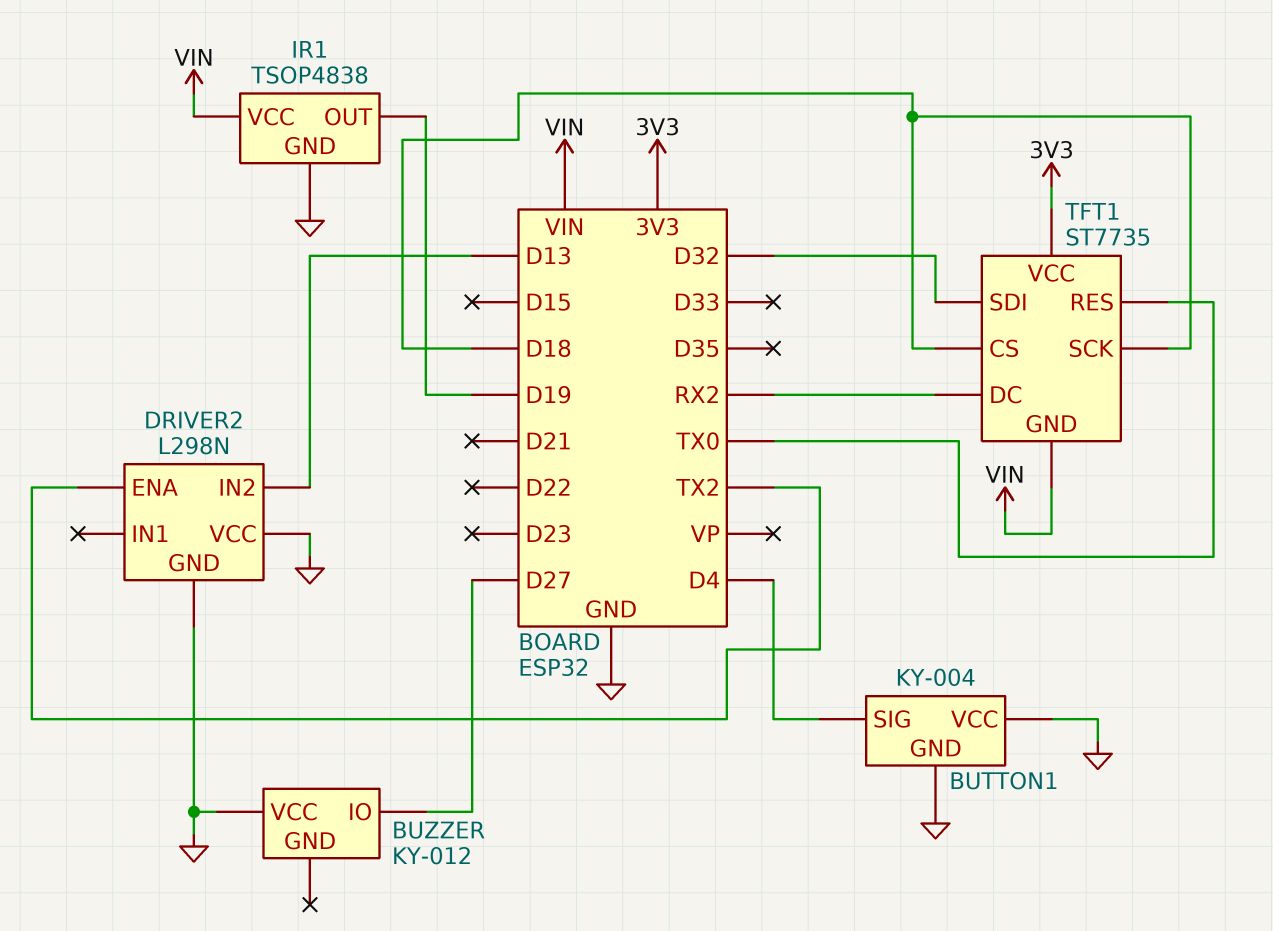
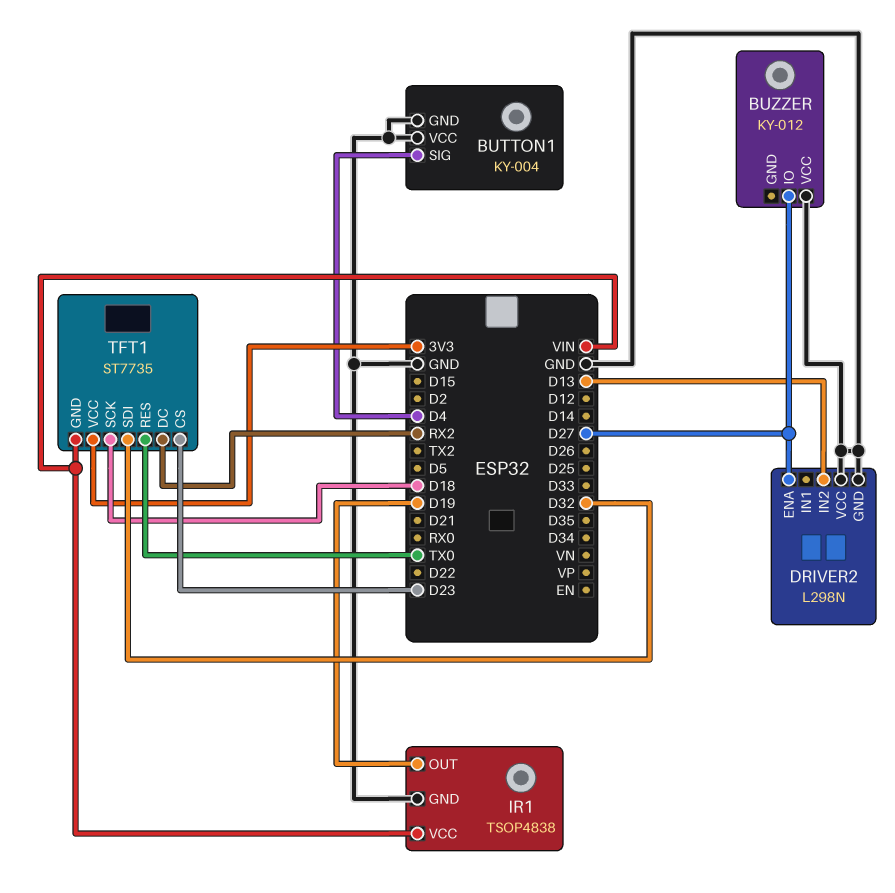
DRIVER2 pin ENA: TX2 -> D27
TFT1 pin CS: D18 -> D23

